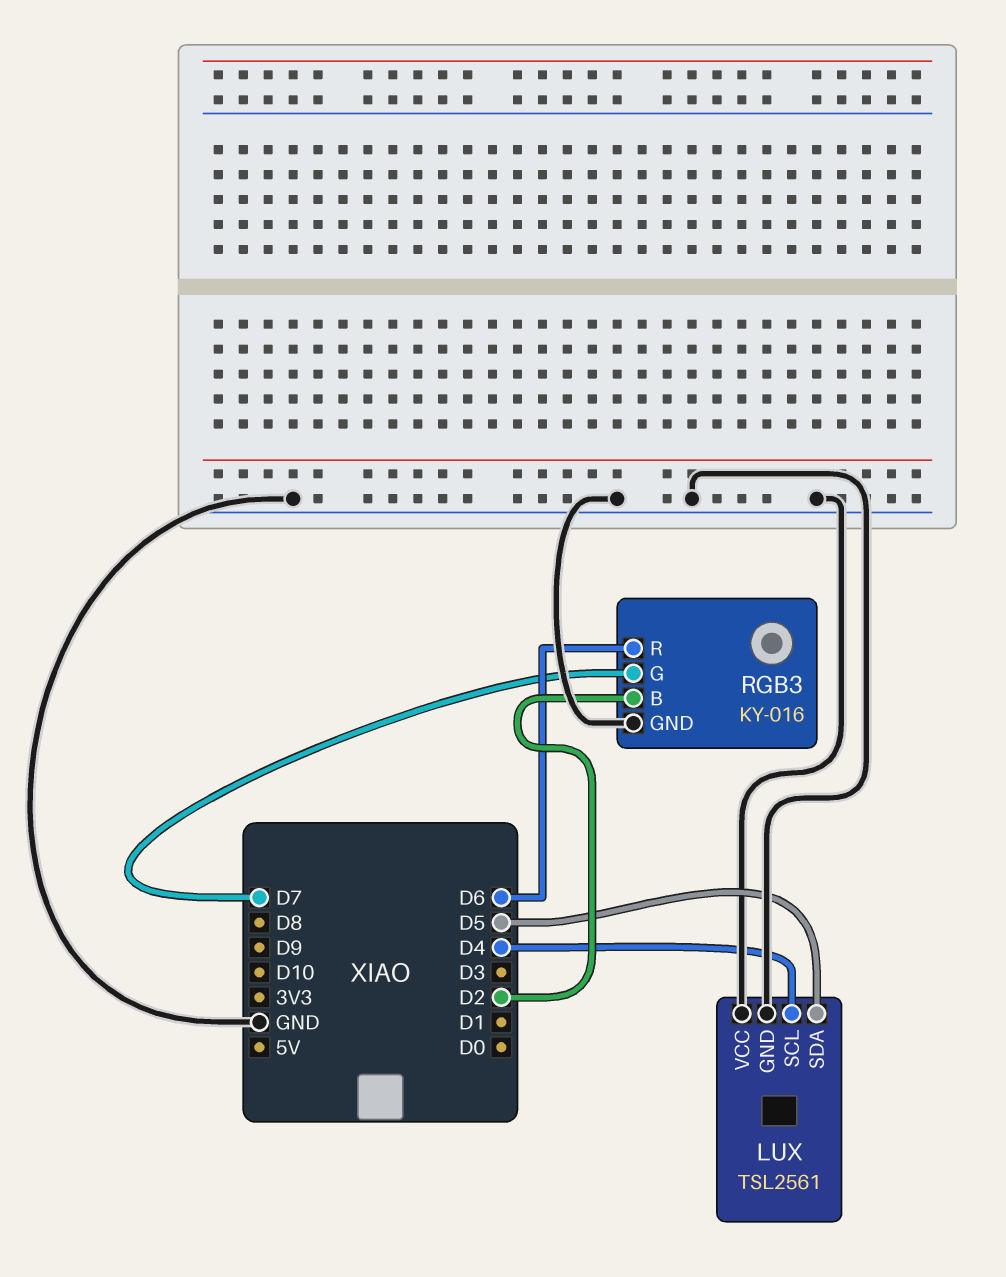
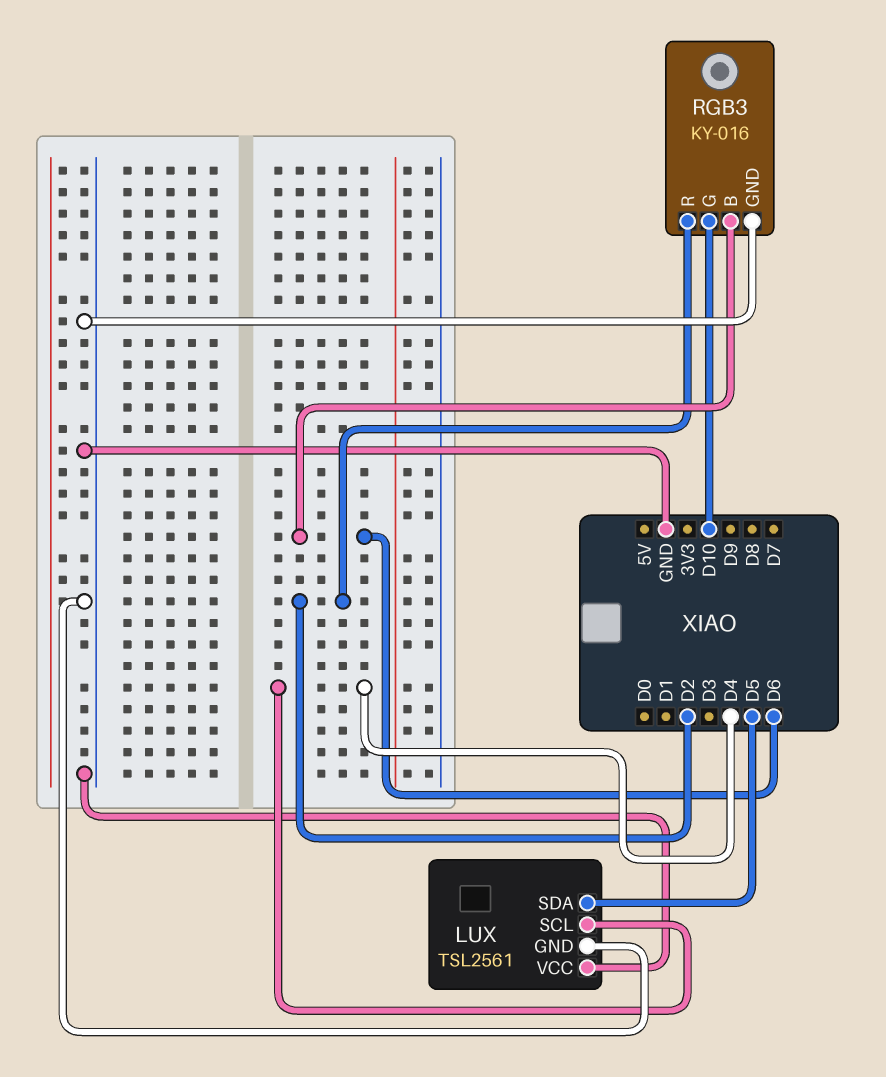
RGB3 pin B: D2 -> D6
RGB3 pin G: D7 -> D10
RGB3 pin R: D6 -> D2

